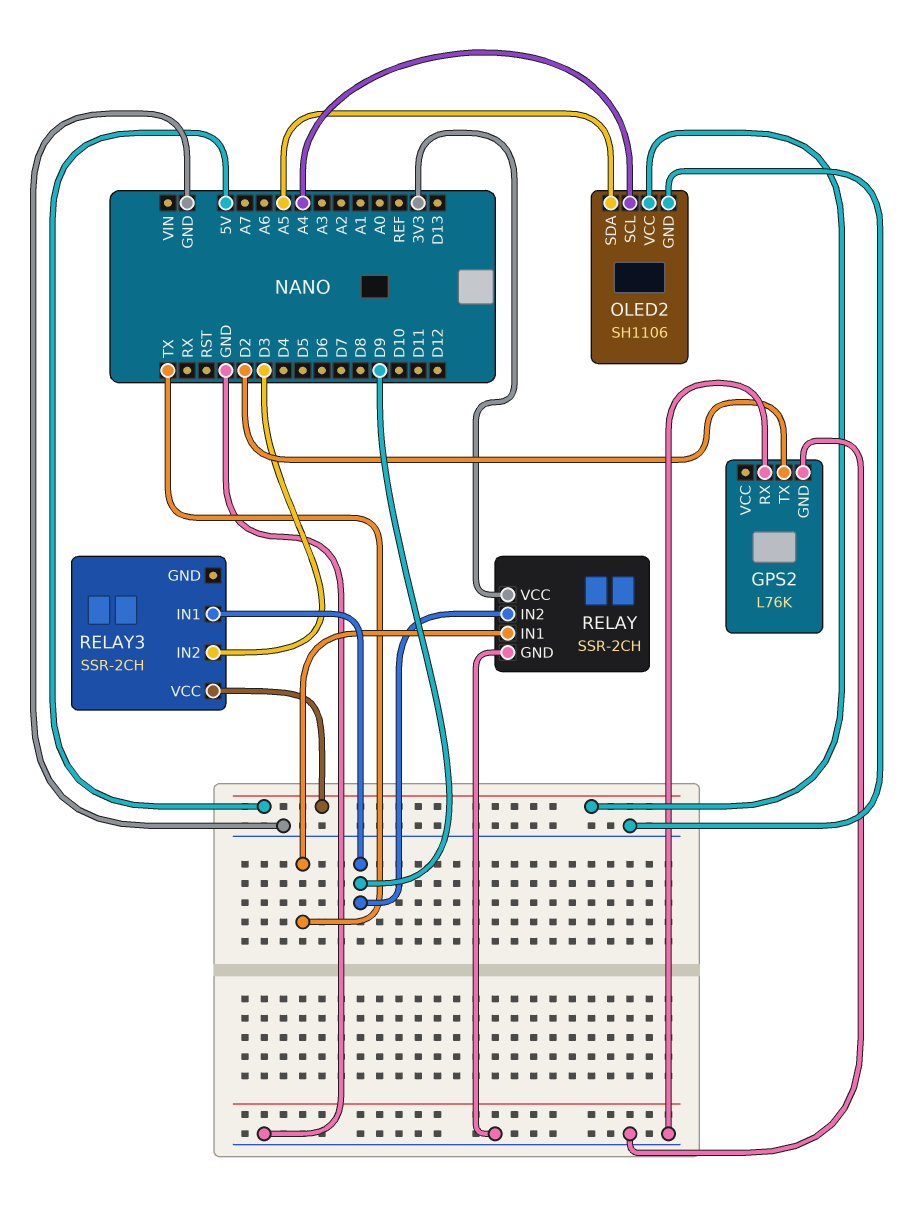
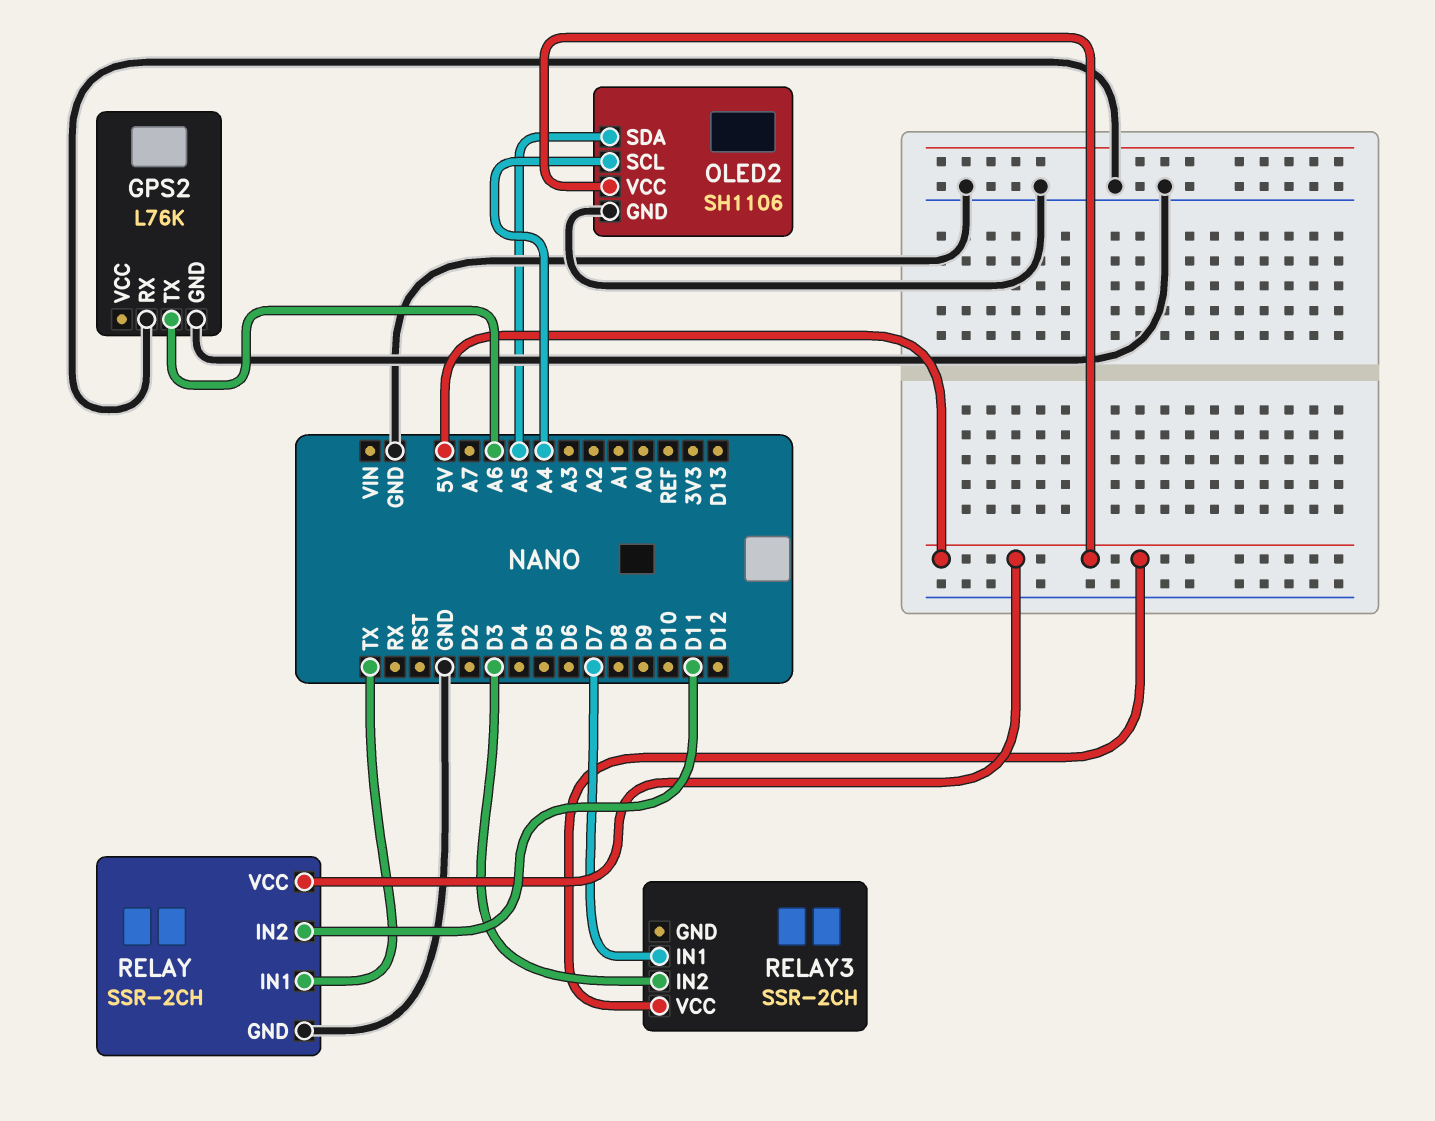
GPS2 pin TX: D2 -> A6
RELAY pin IN2: D9 -> D11
RELAY pin VCC: 3V3 -> 5V
RELAY3 pin IN1: D9 -> D7

